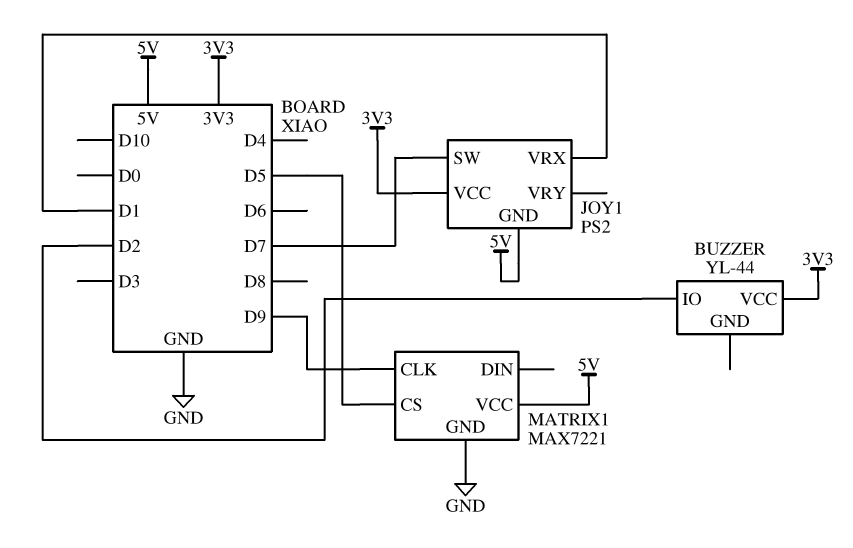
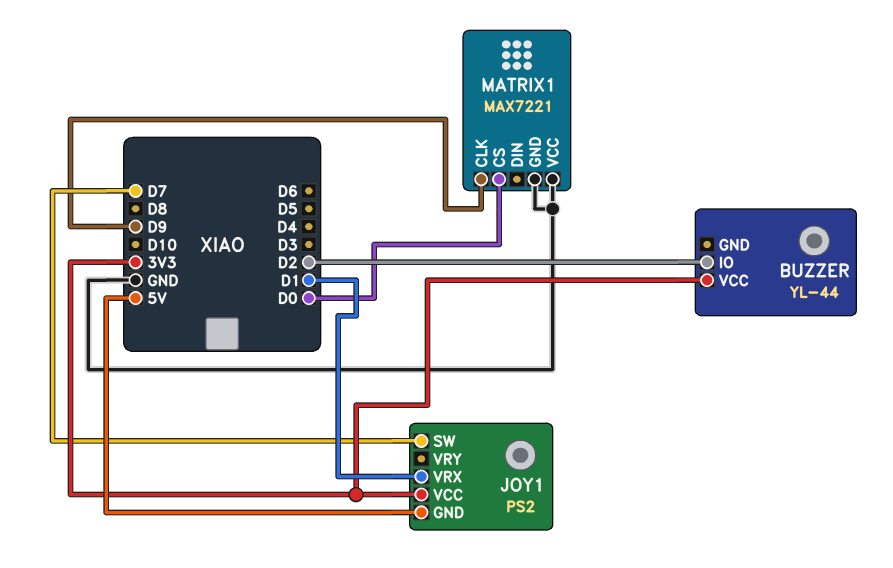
MATRIX1 pin CS: D5 -> D0
MATRIX1 pin VCC: 5V -> GND

